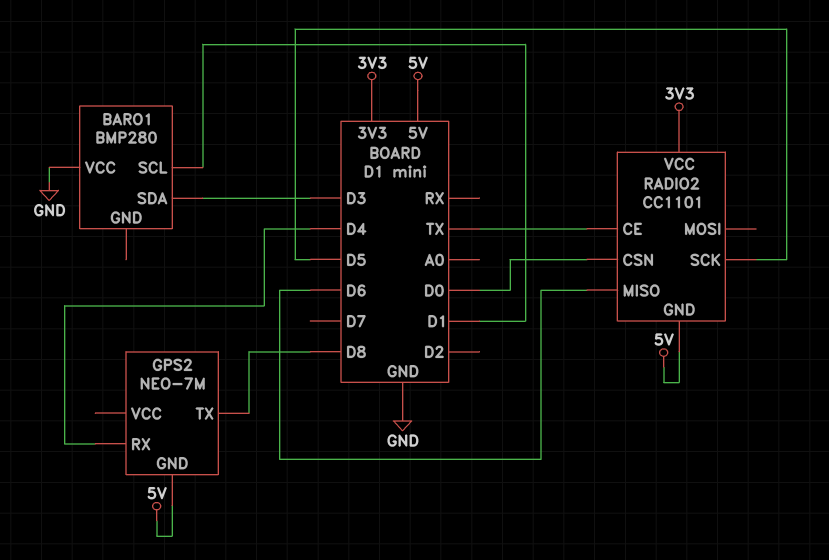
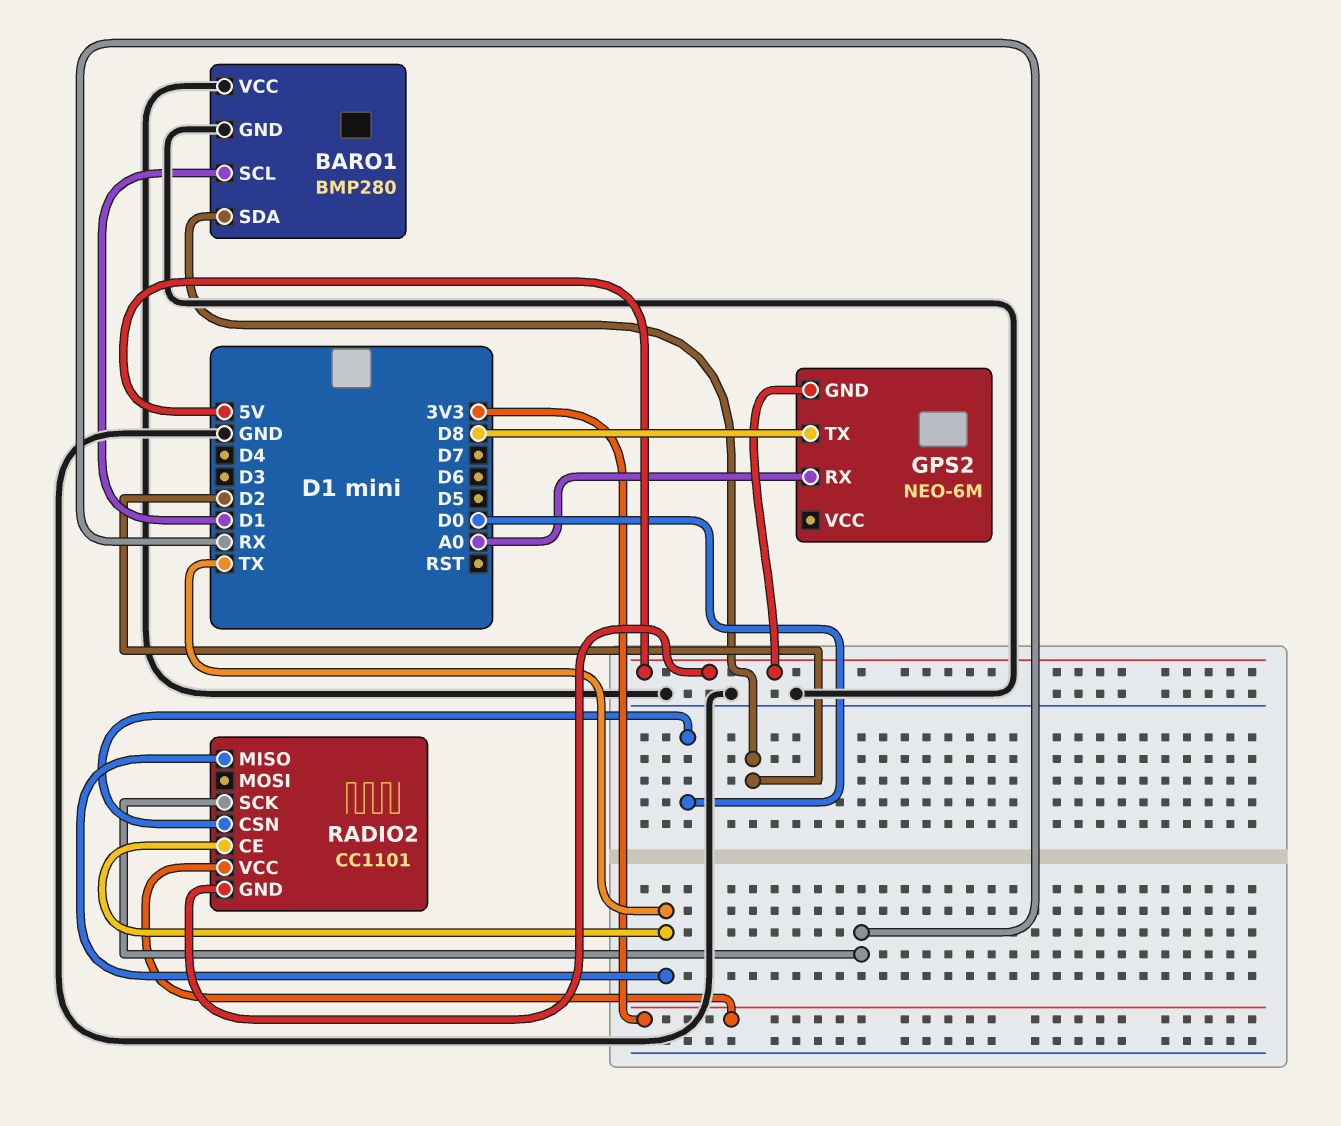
BARO1 pin GND: none -> GND
BARO1 pin SDA: D3 -> D2
GPS2: NEO-7M -> NEO-6M
GPS2 pin RX: D4 -> A0
RADIO2 pin MISO: D6 -> TX
RADIO2 pin SCK: D5 -> RX

